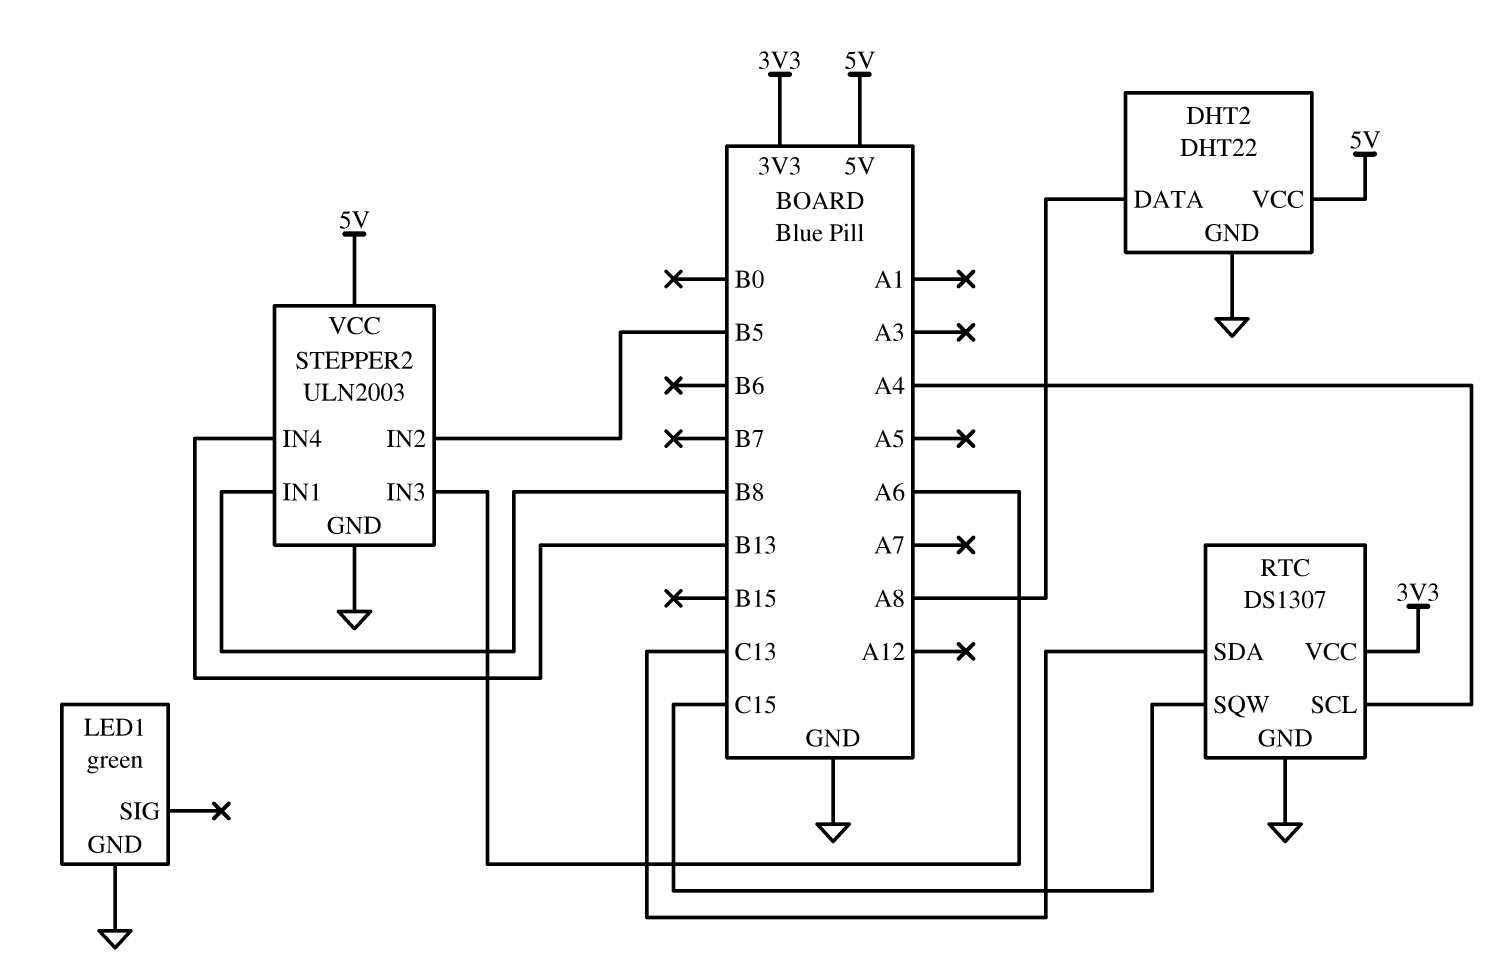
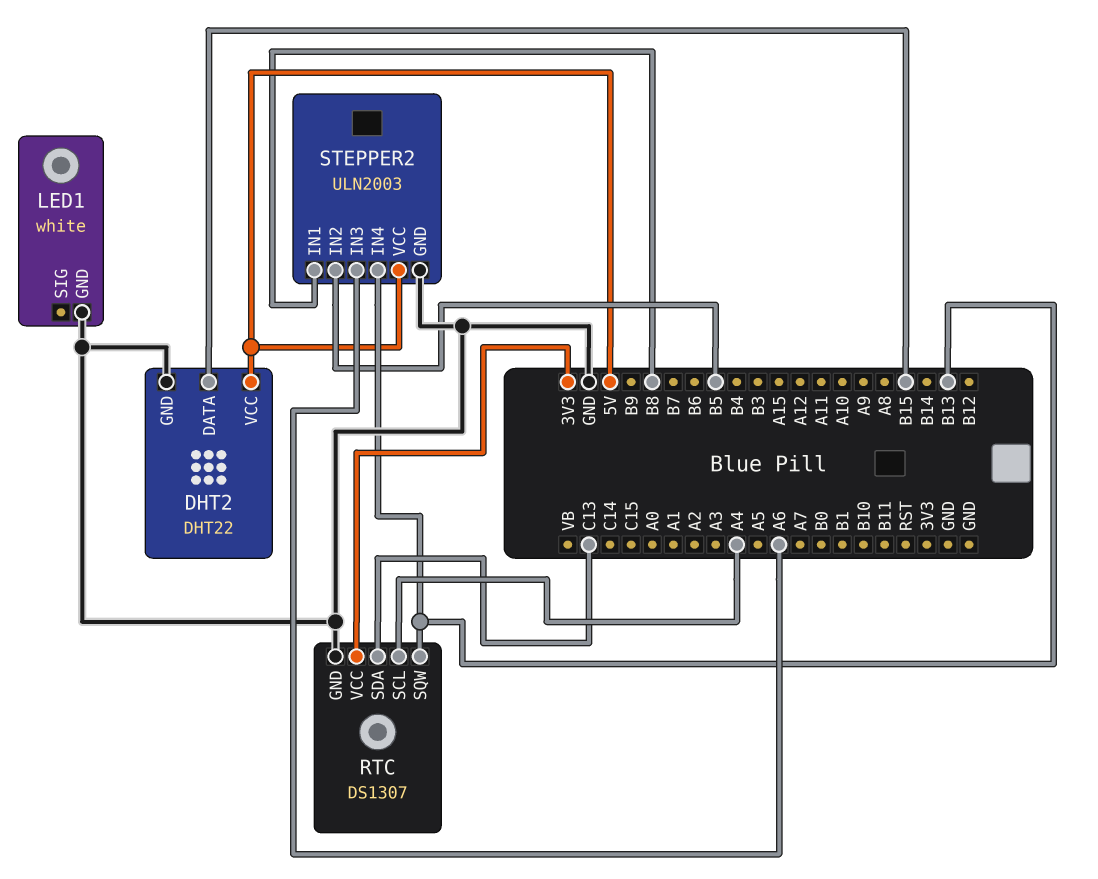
DHT2 pin DATA: A8 -> B15
LED1: green -> white
RTC pin SQW: C15 -> B13

